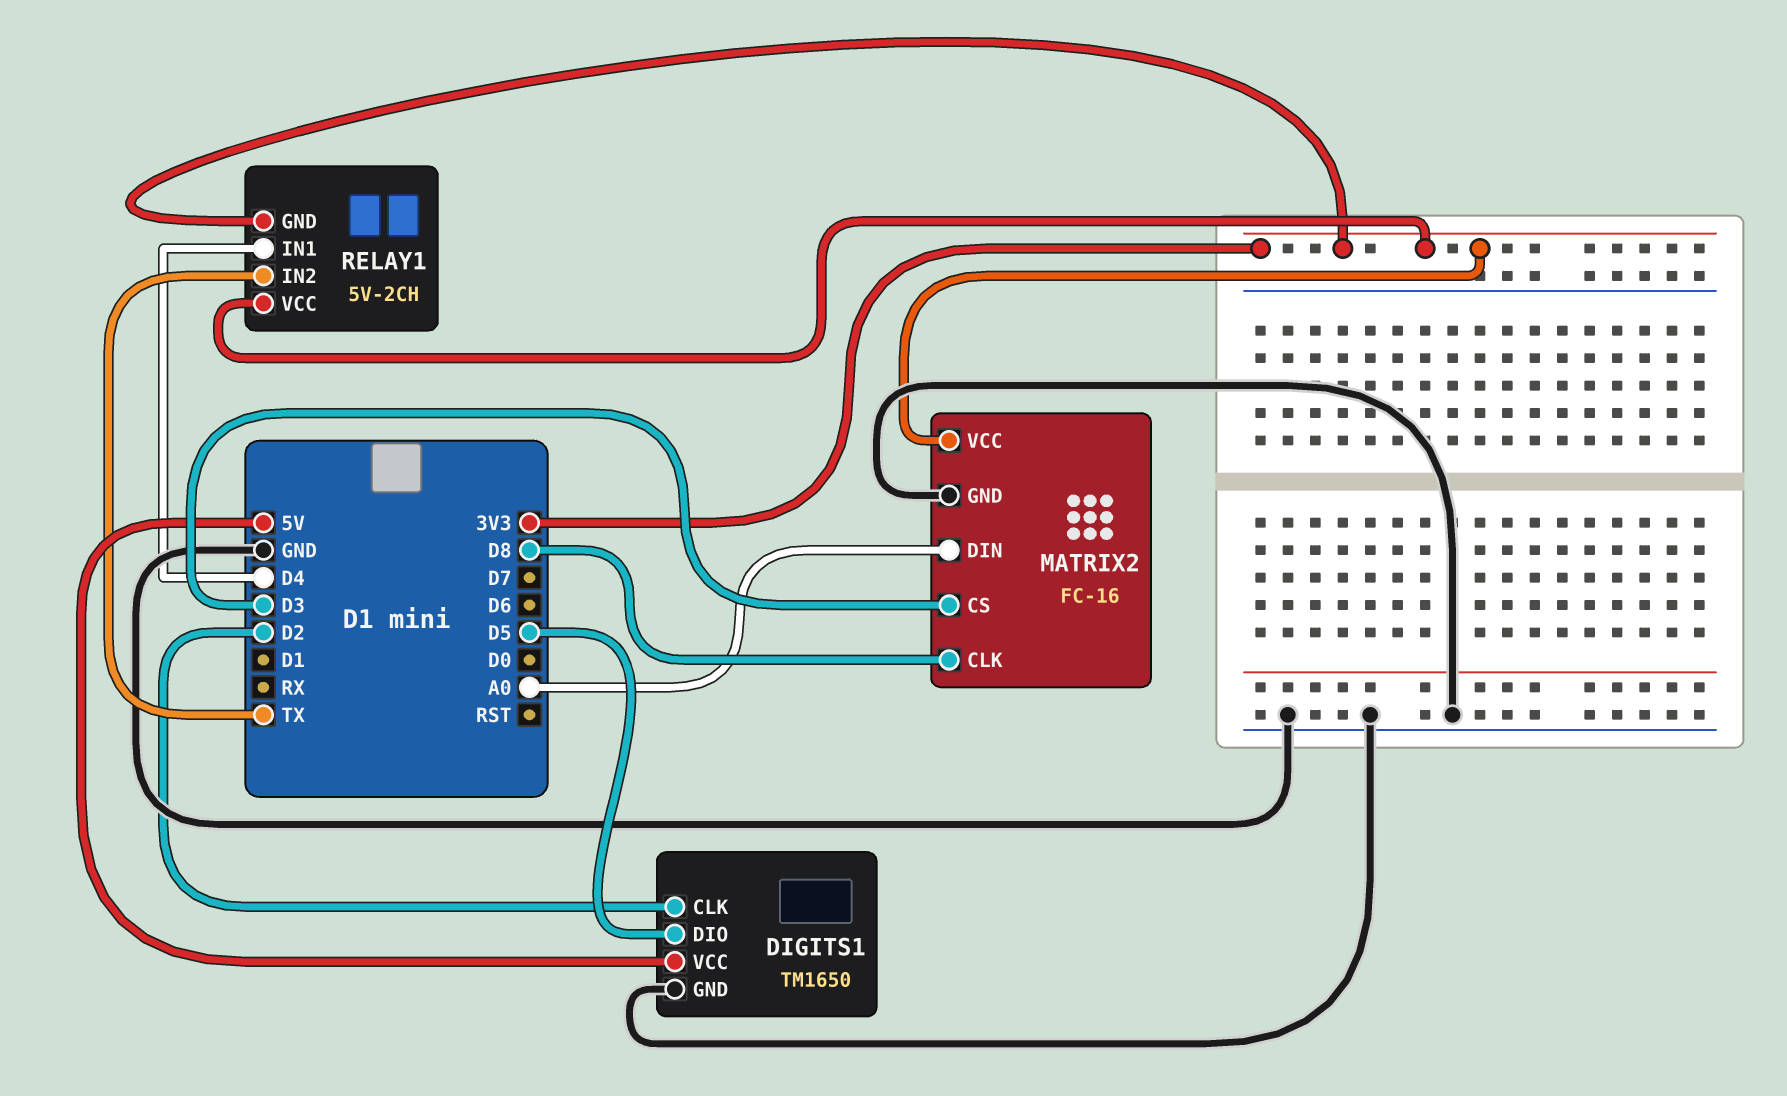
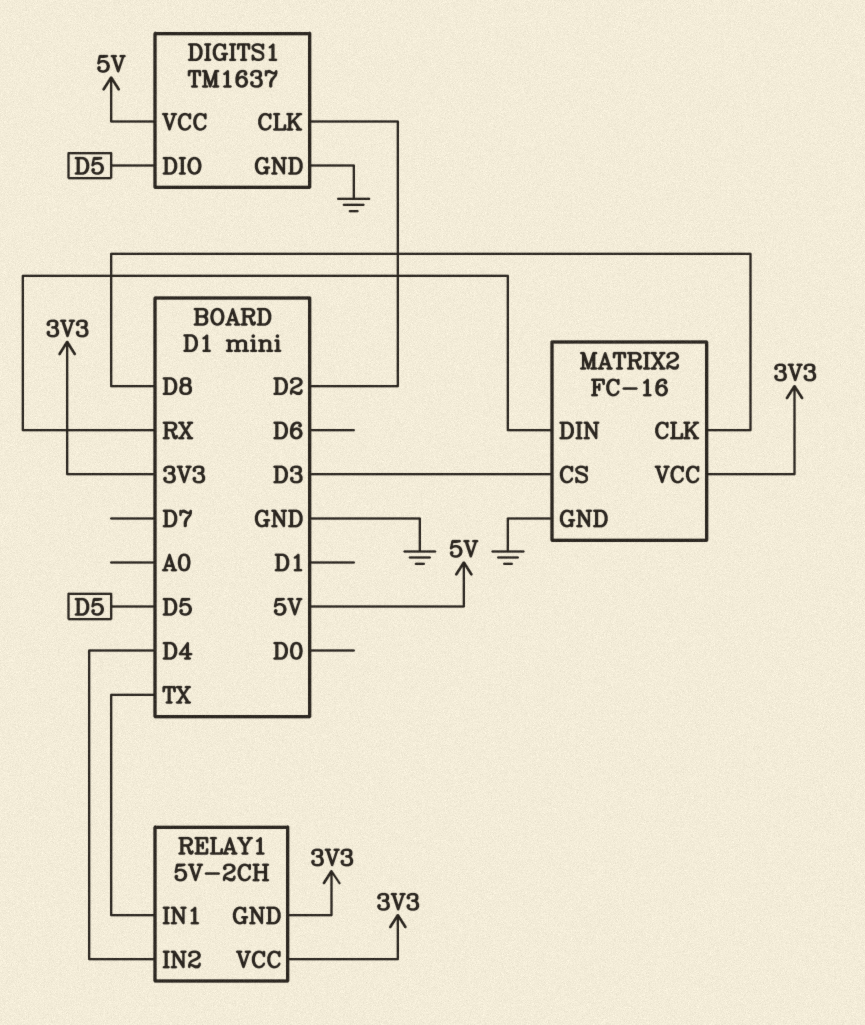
DIGITS1: TM1650 -> TM1637
MATRIX2 pin DIN: A0 -> RX
RELAY1 pin IN1: D4 -> TX
RELAY1 pin IN2: TX -> D4

